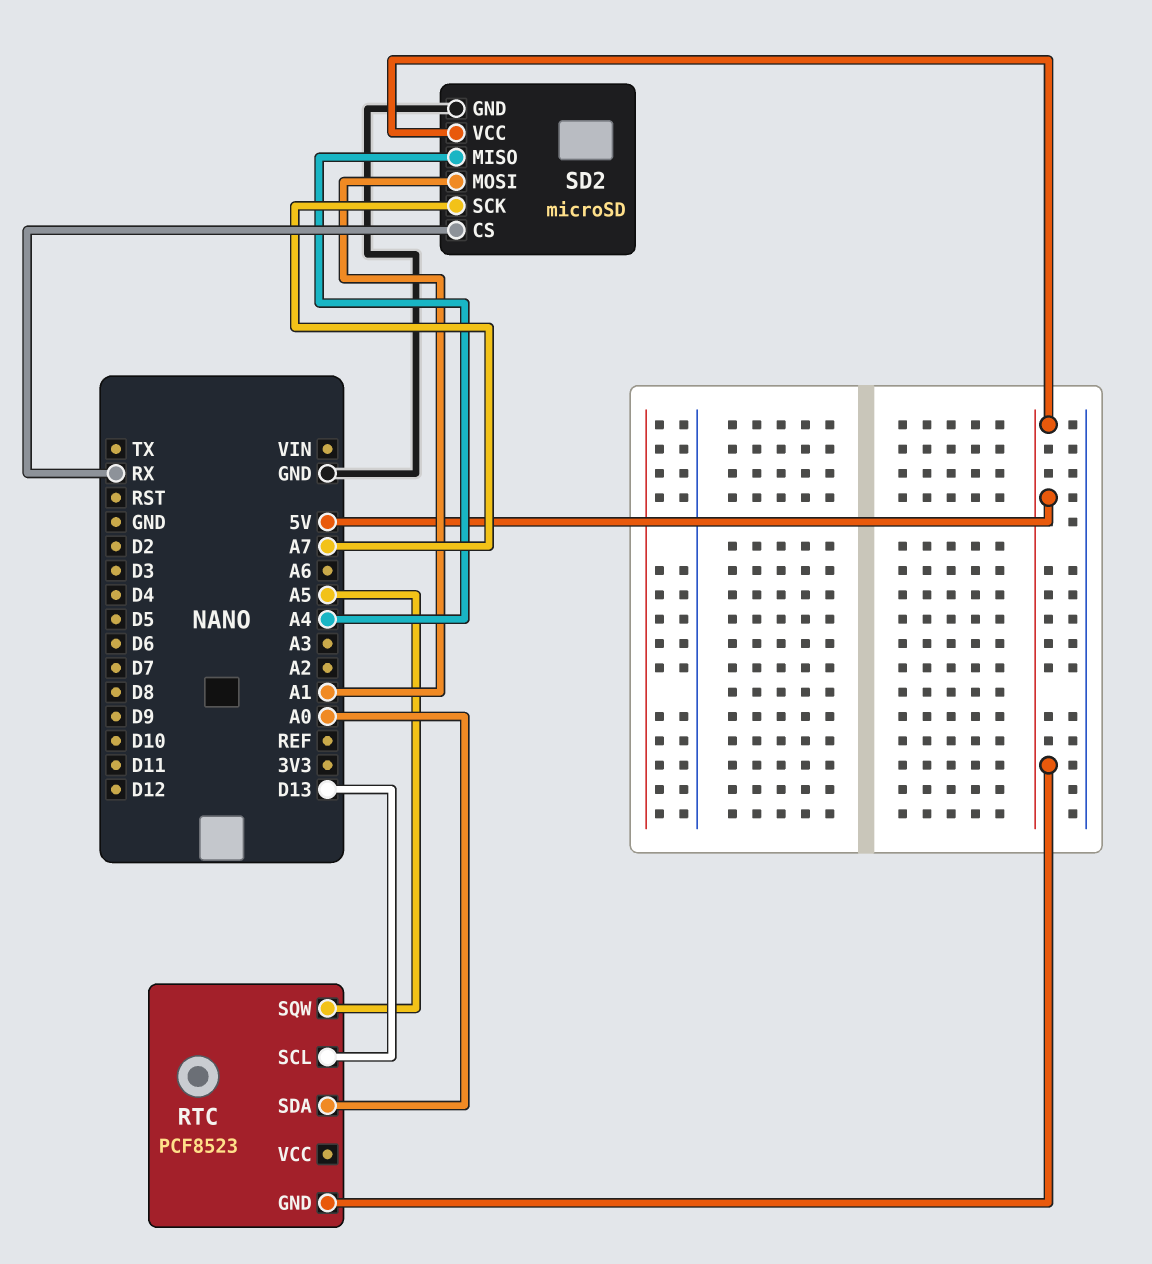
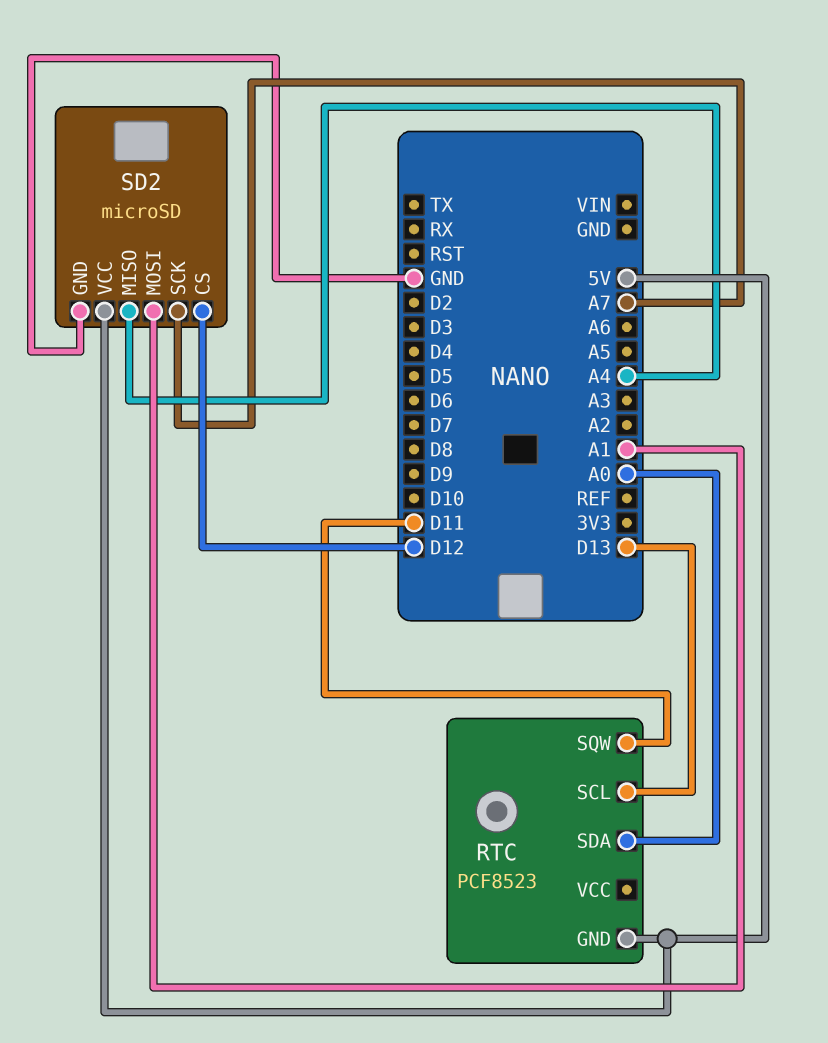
RTC pin SQW: A5 -> D11
SD2 pin CS: RX -> D12

